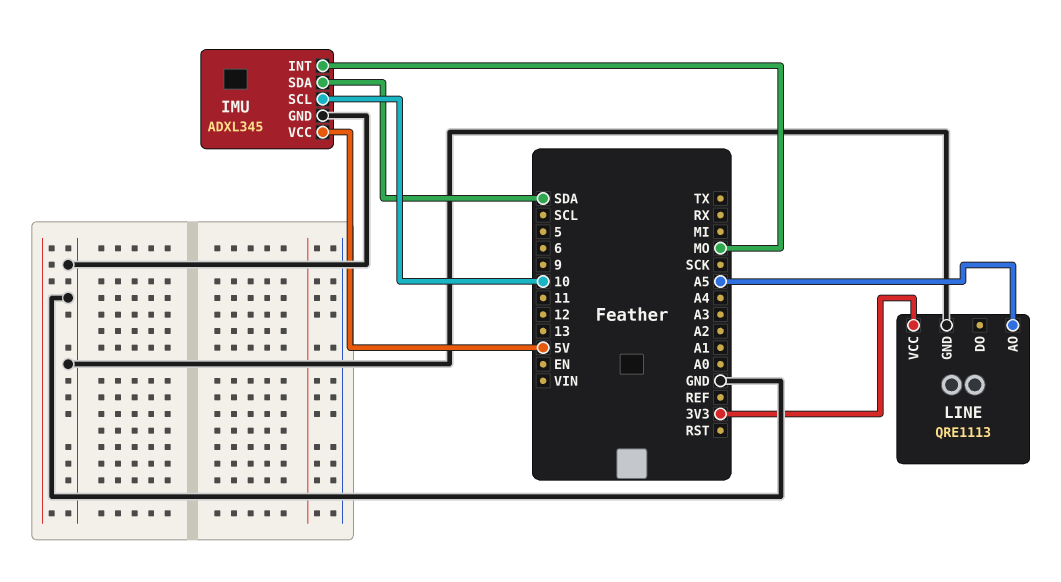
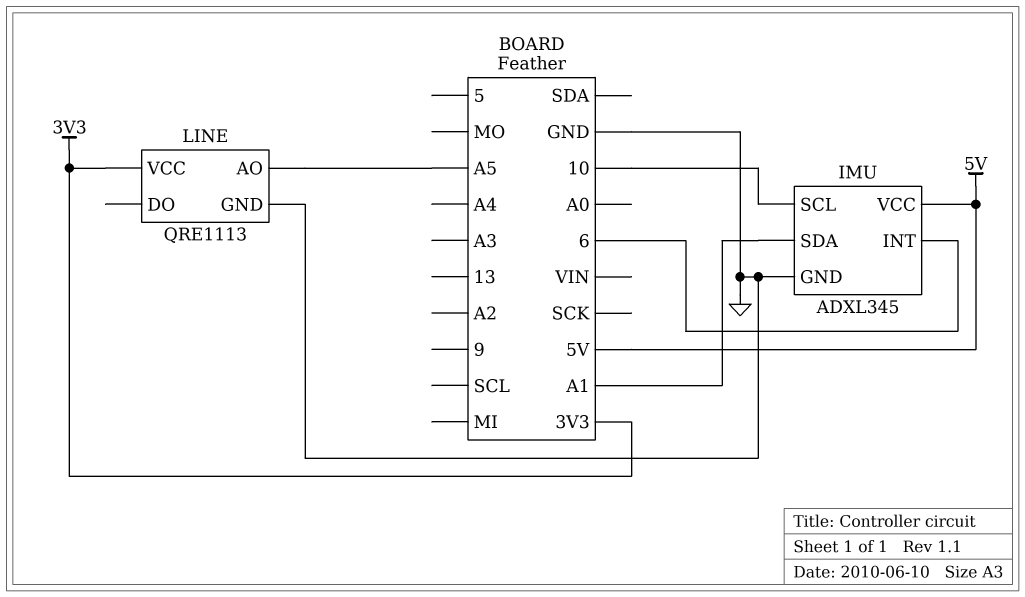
IMU pin INT: MO -> 6
IMU pin SDA: SDA -> A1

